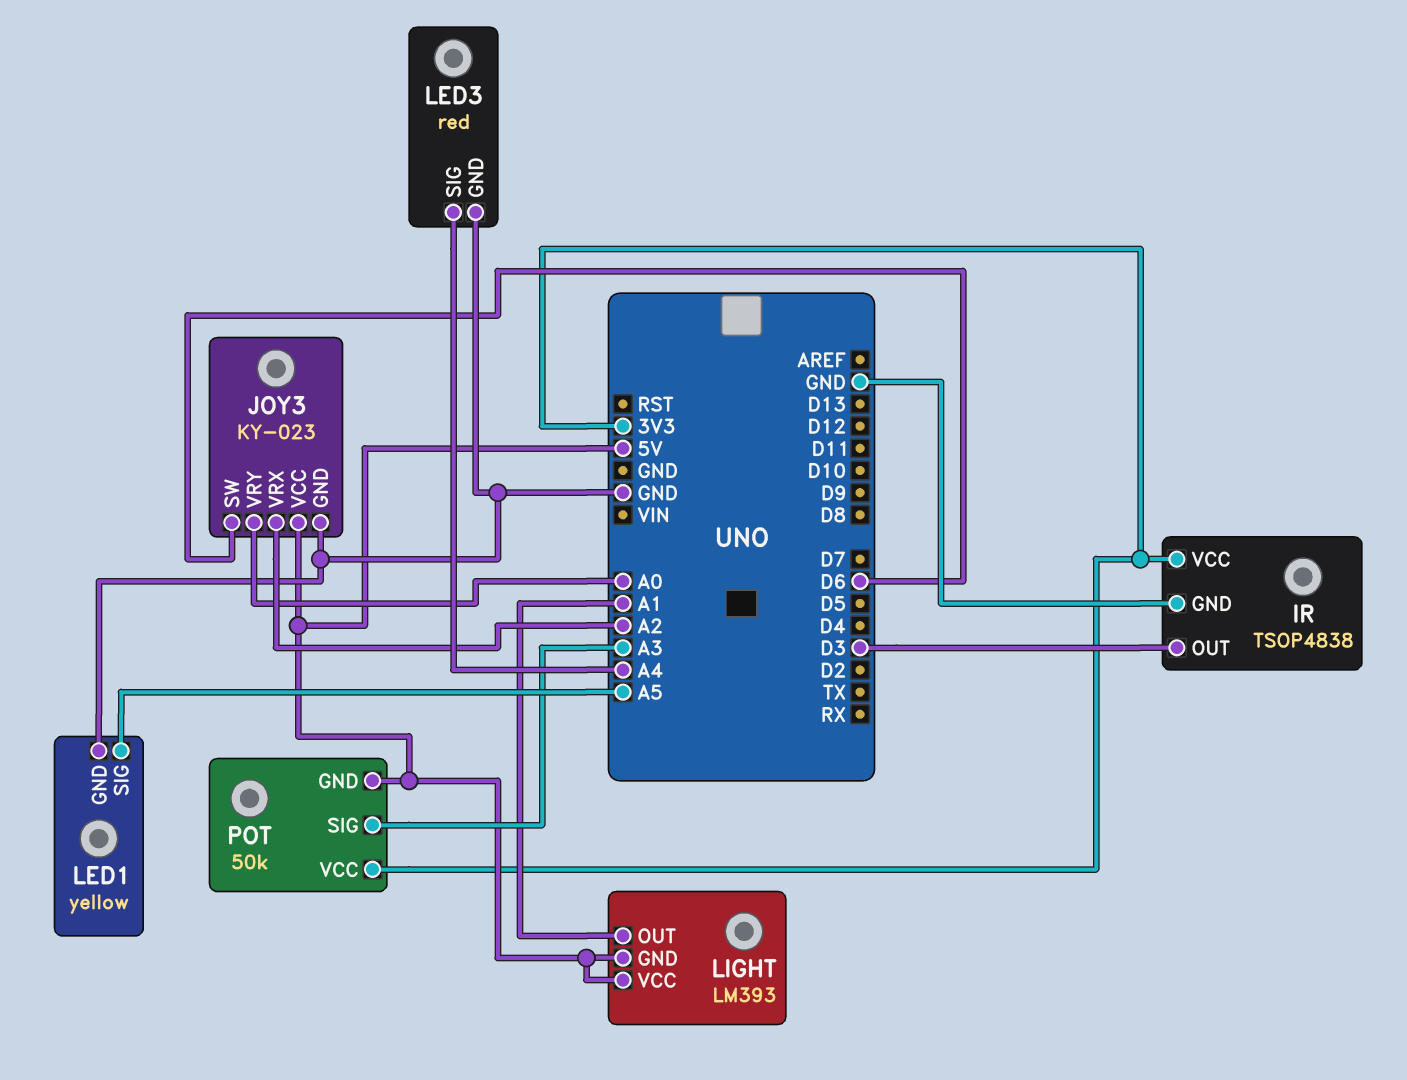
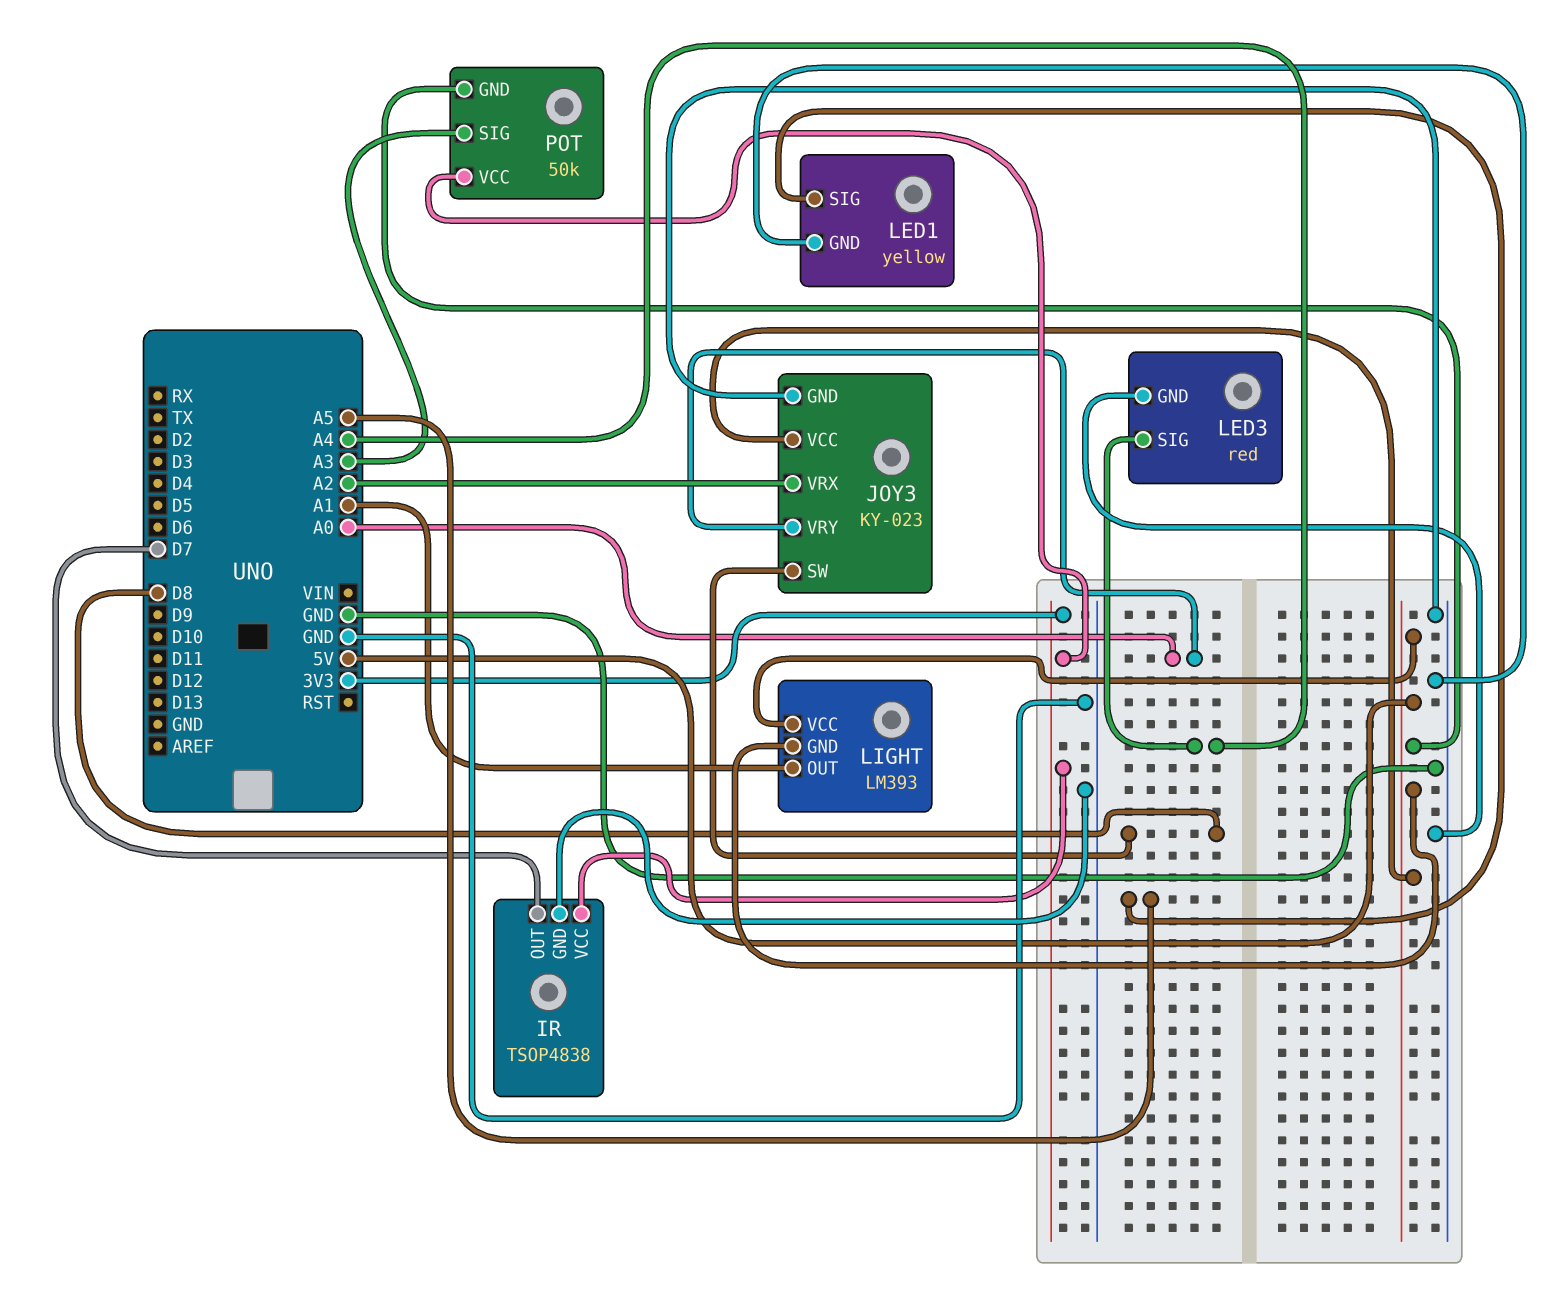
IR pin OUT: D3 -> D7
JOY3 pin SW: D6 -> D8

